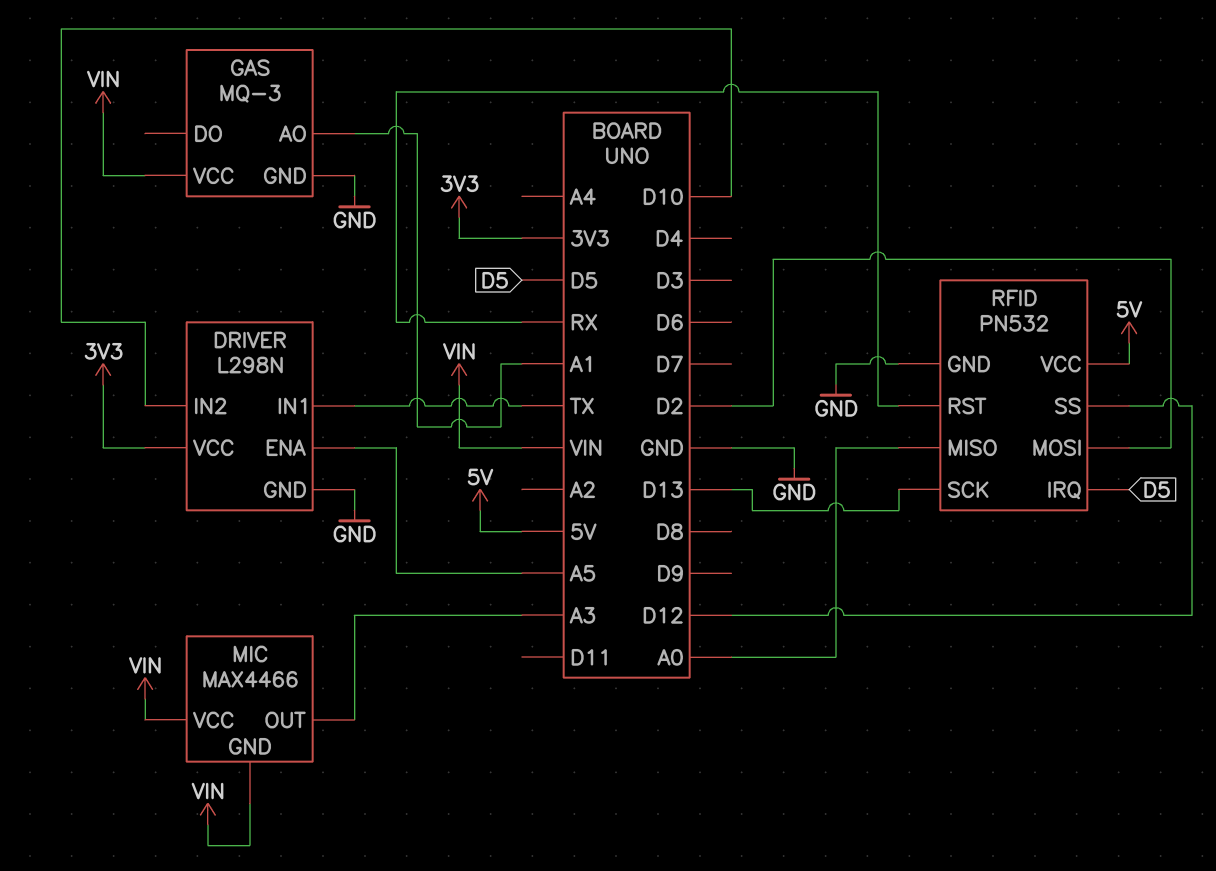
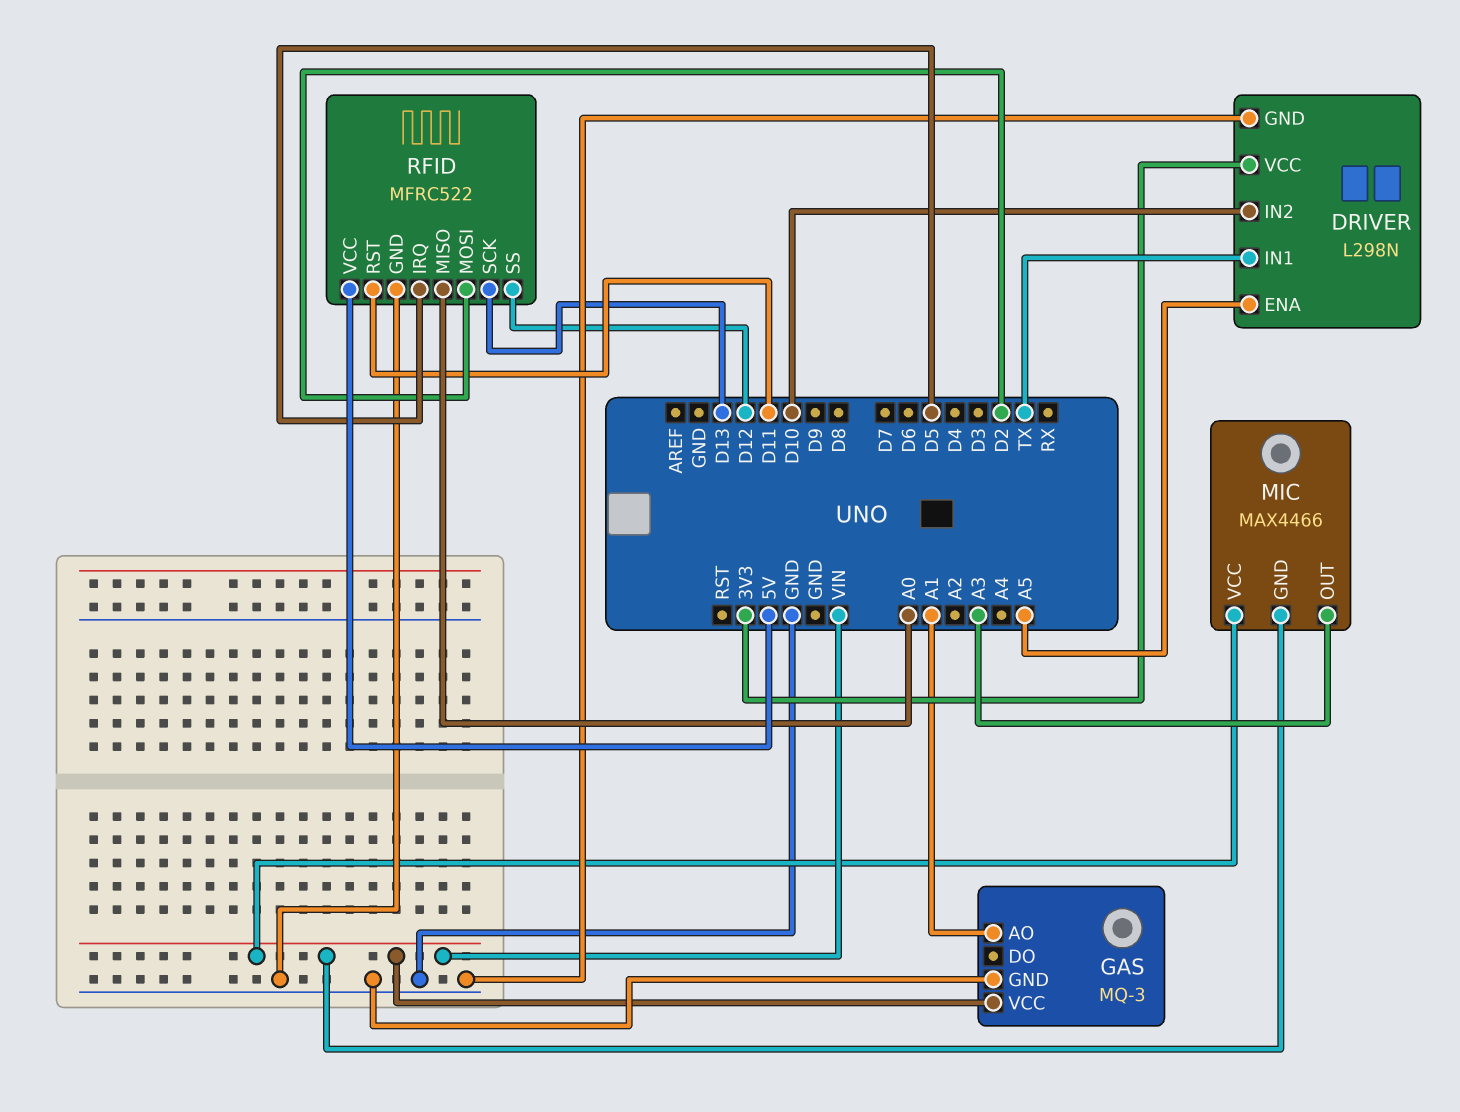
RFID: PN532 -> MFRC522
RFID pin RST: RX -> D11

